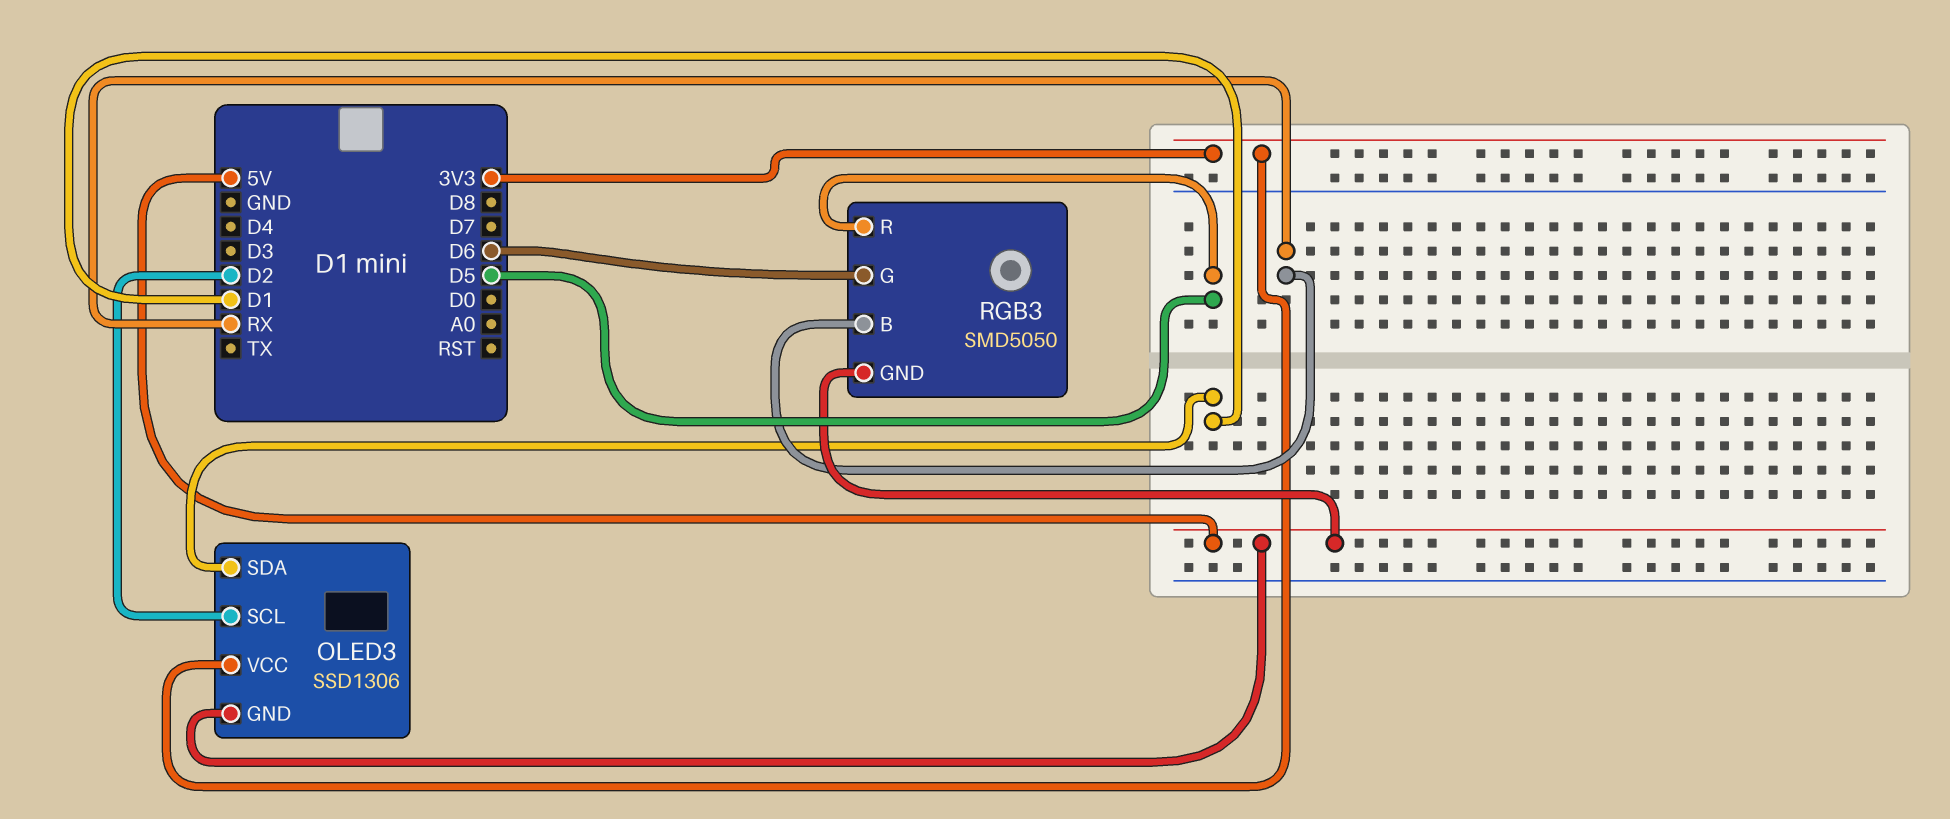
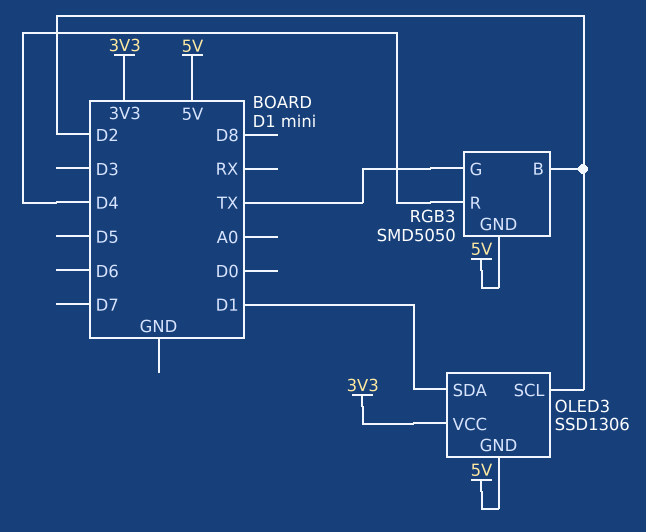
RGB3 pin B: RX -> D2
RGB3 pin G: D6 -> TX
RGB3 pin R: D5 -> D4

